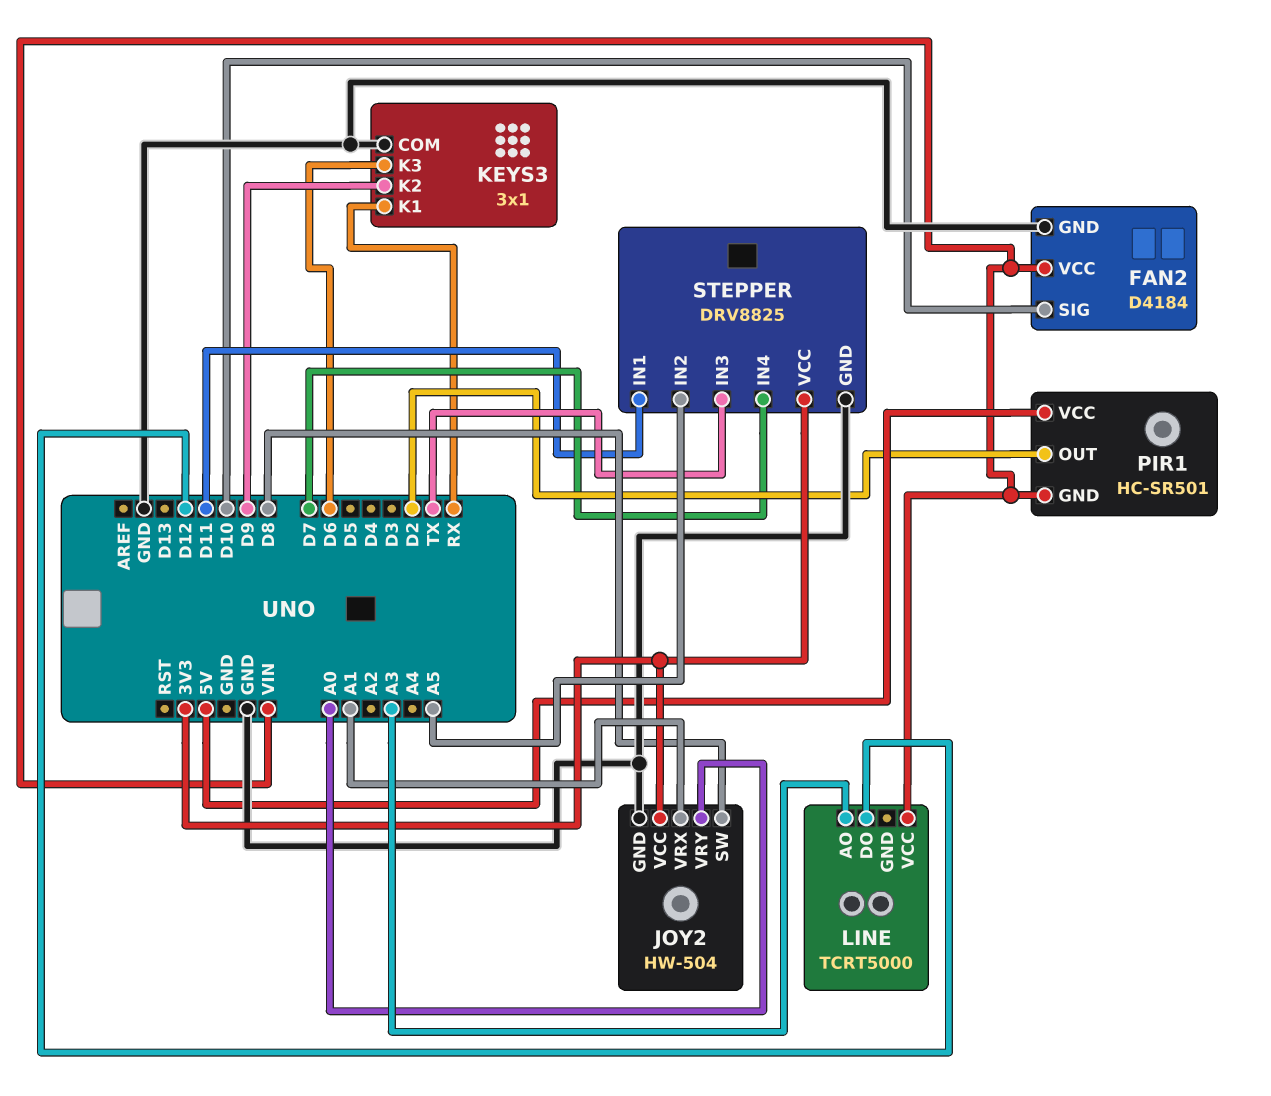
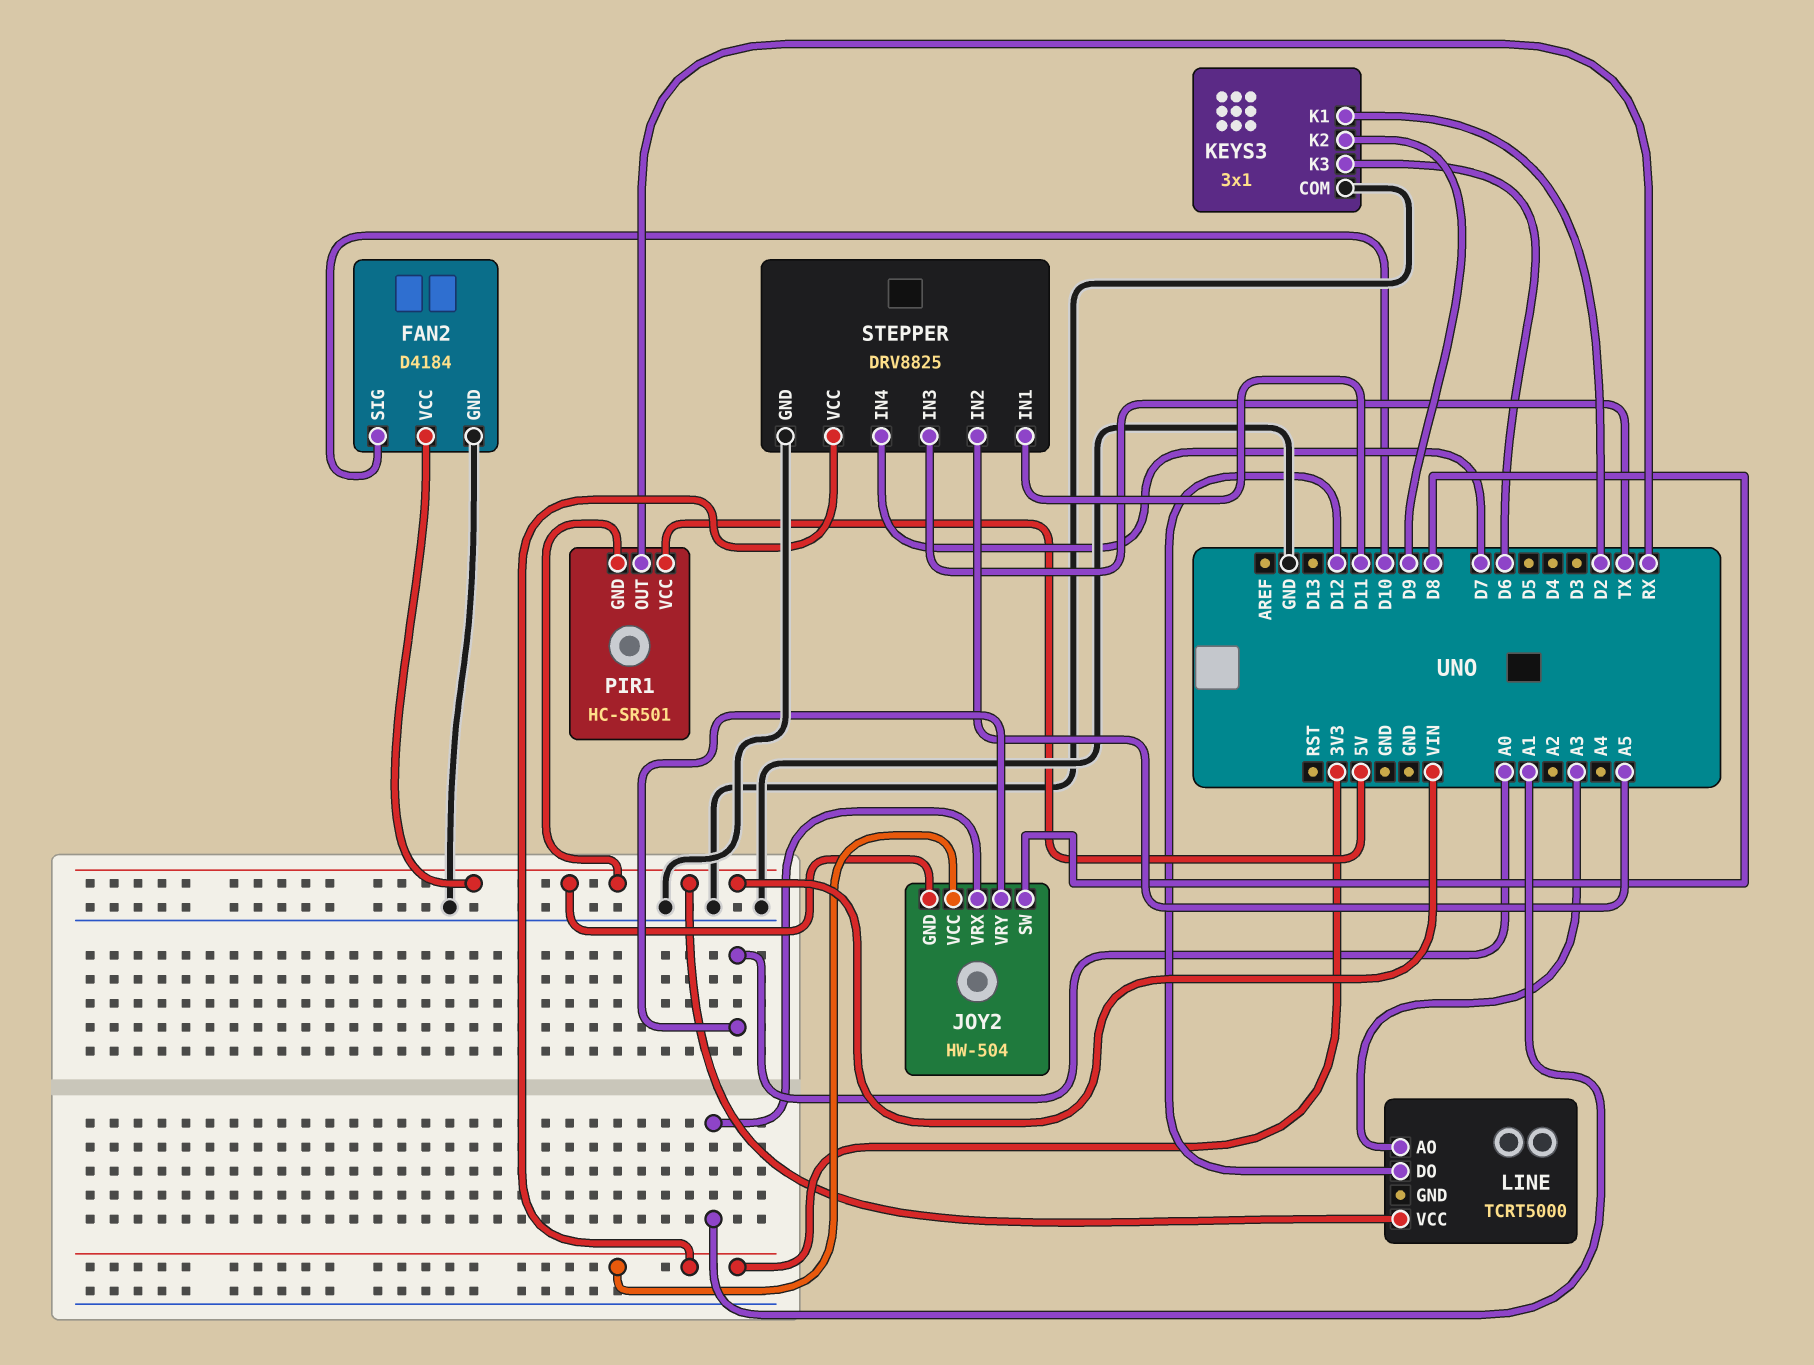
JOY2 pin GND: GND -> VIN
KEYS3 pin K1: RX -> D2
PIR1 pin OUT: D2 -> RX

